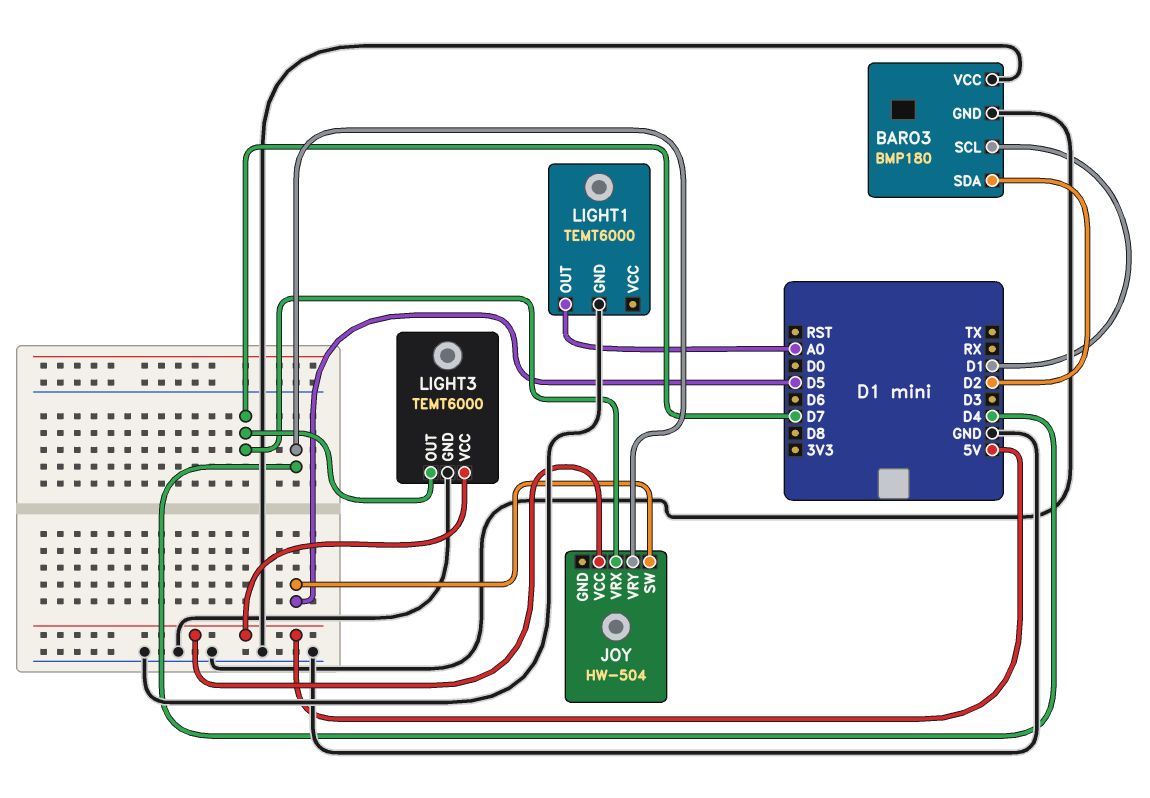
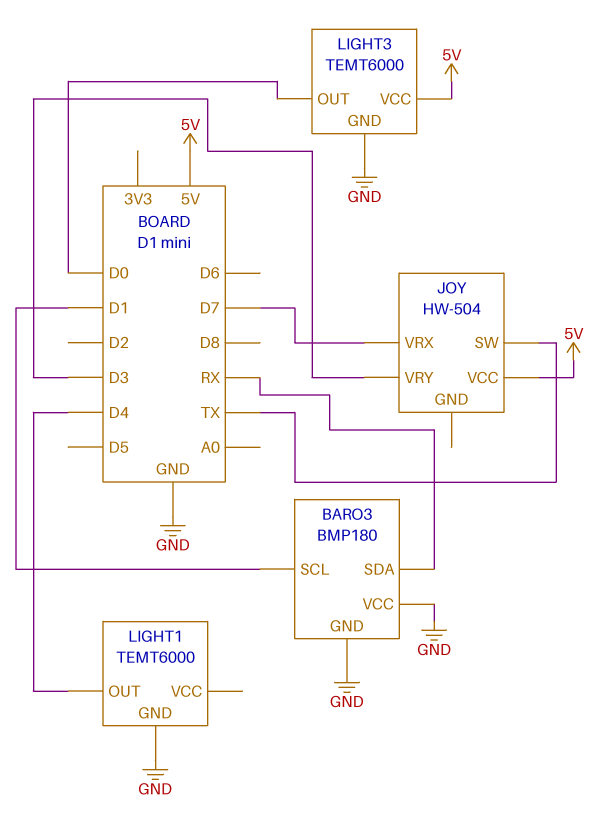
BARO3 pin SDA: D2 -> RX
JOY pin SW: D5 -> TX
JOY pin VRY: D4 -> D3
LIGHT1 pin OUT: A0 -> D4
LIGHT3 pin OUT: D7 -> D0

